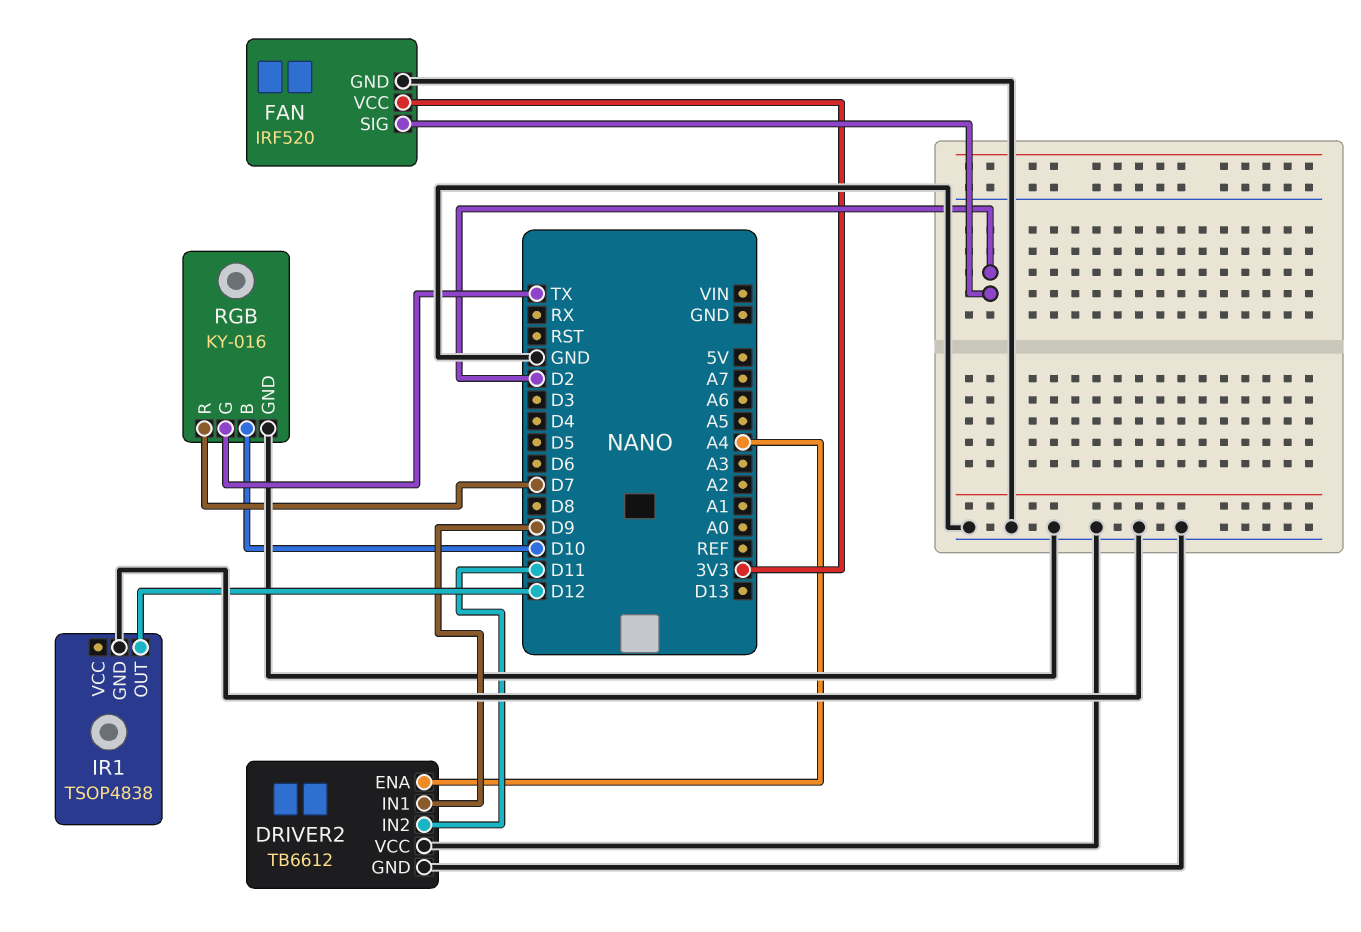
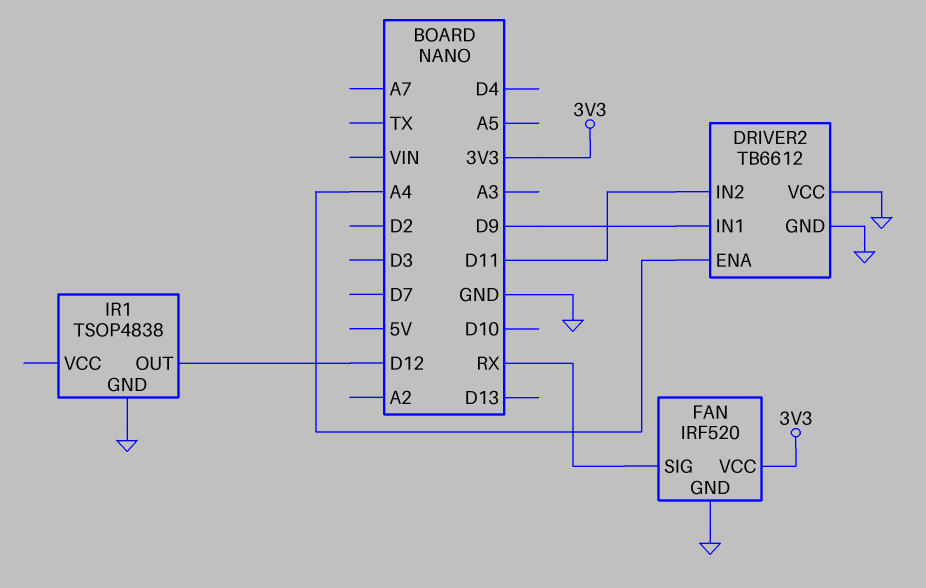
FAN pin SIG: D2 -> RX
RGB: KY-016 -> none
RGB pin B: D10 -> none
RGB pin G: TX -> none
RGB pin GND: GND -> none
RGB pin R: D7 -> none

